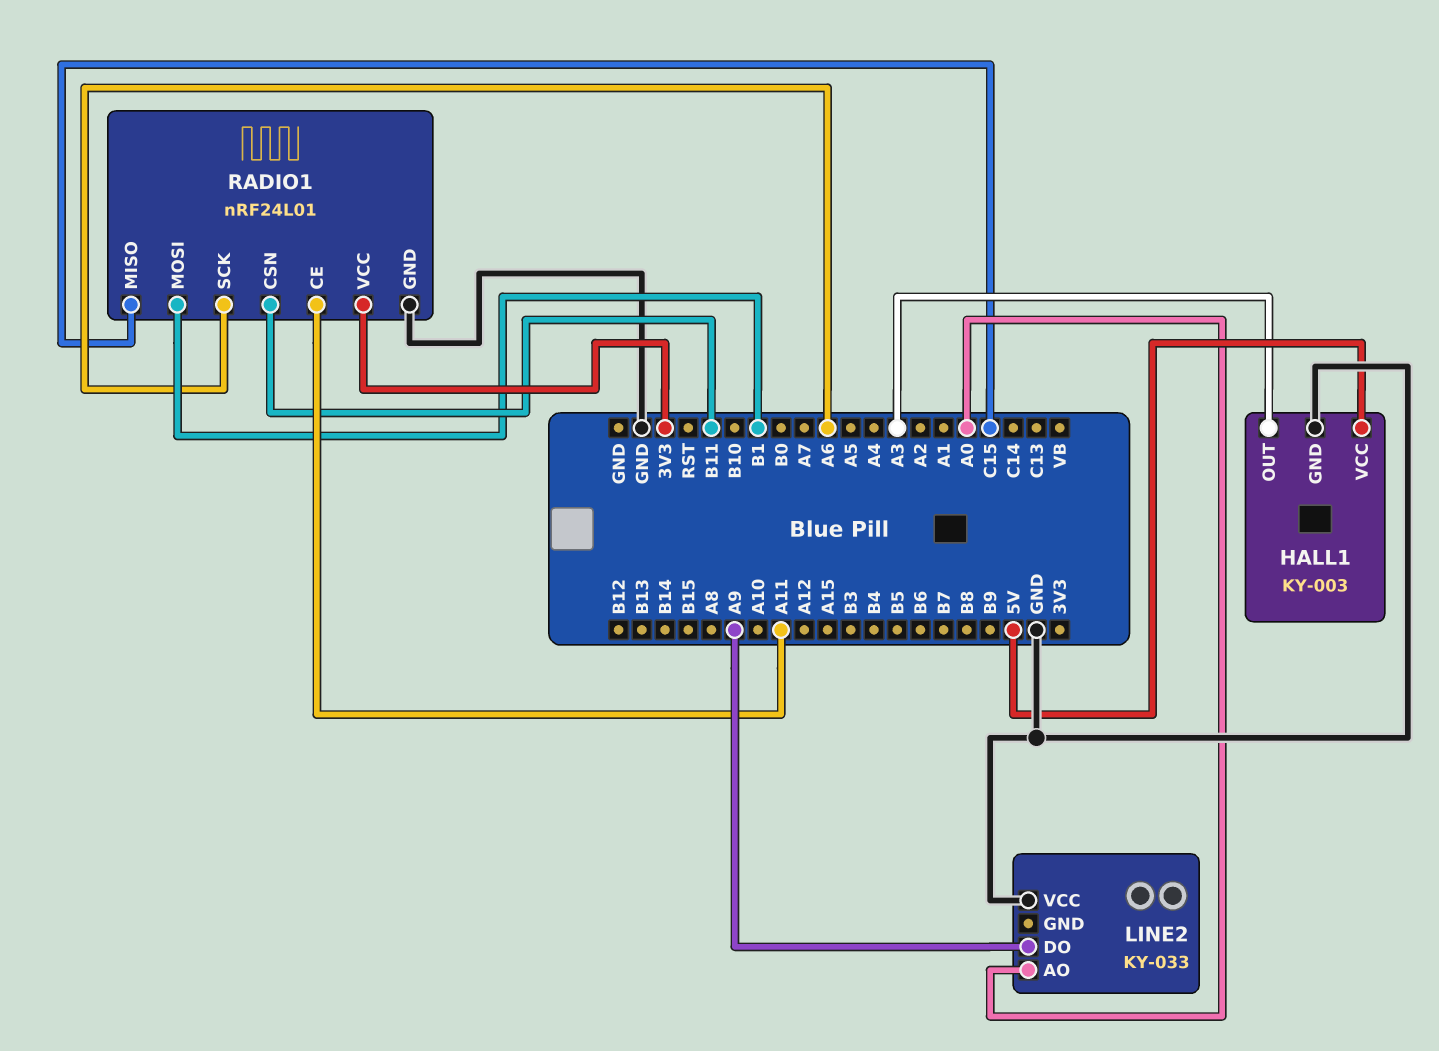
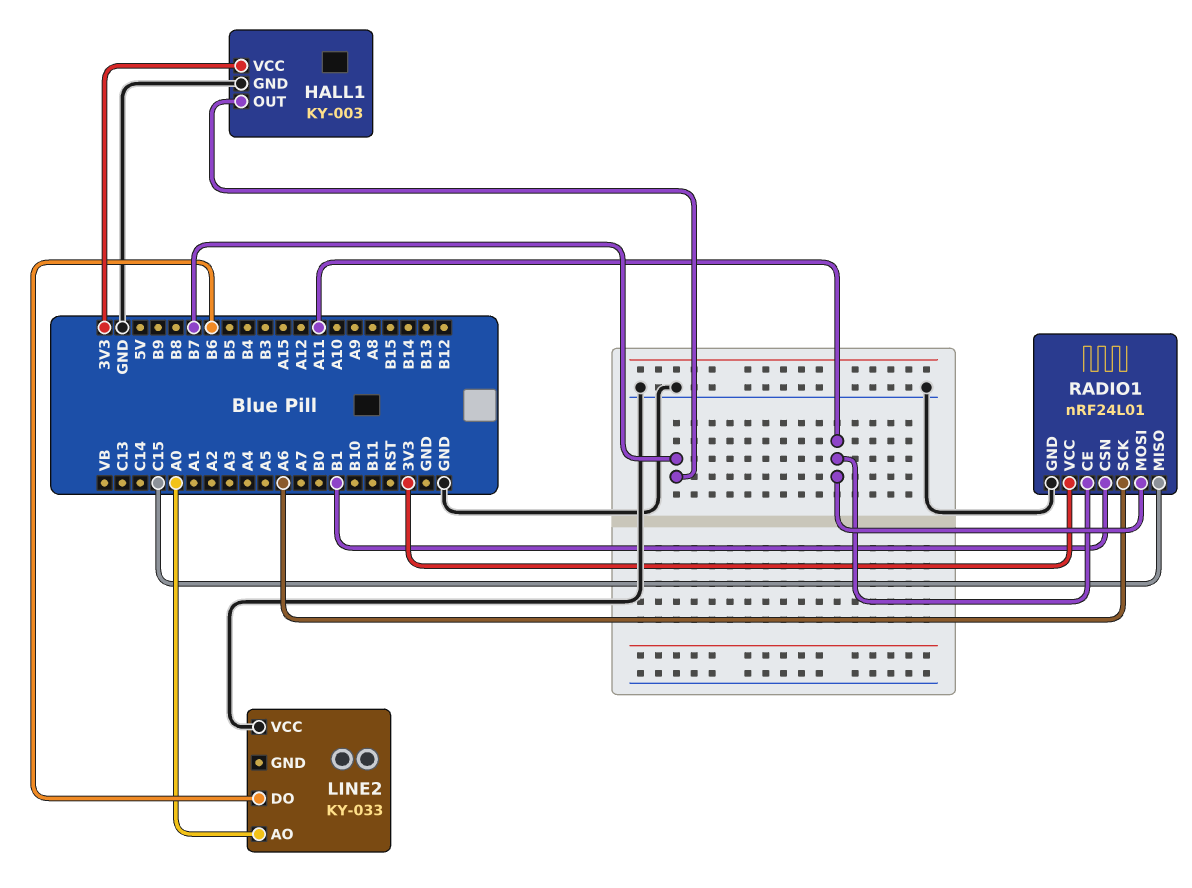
HALL1 pin OUT: A3 -> B7
HALL1 pin VCC: 5V -> 3V3
LINE2 pin DO: A9 -> B6
RADIO1 pin CSN: B11 -> B1
RADIO1 pin MOSI: B1 -> A11

